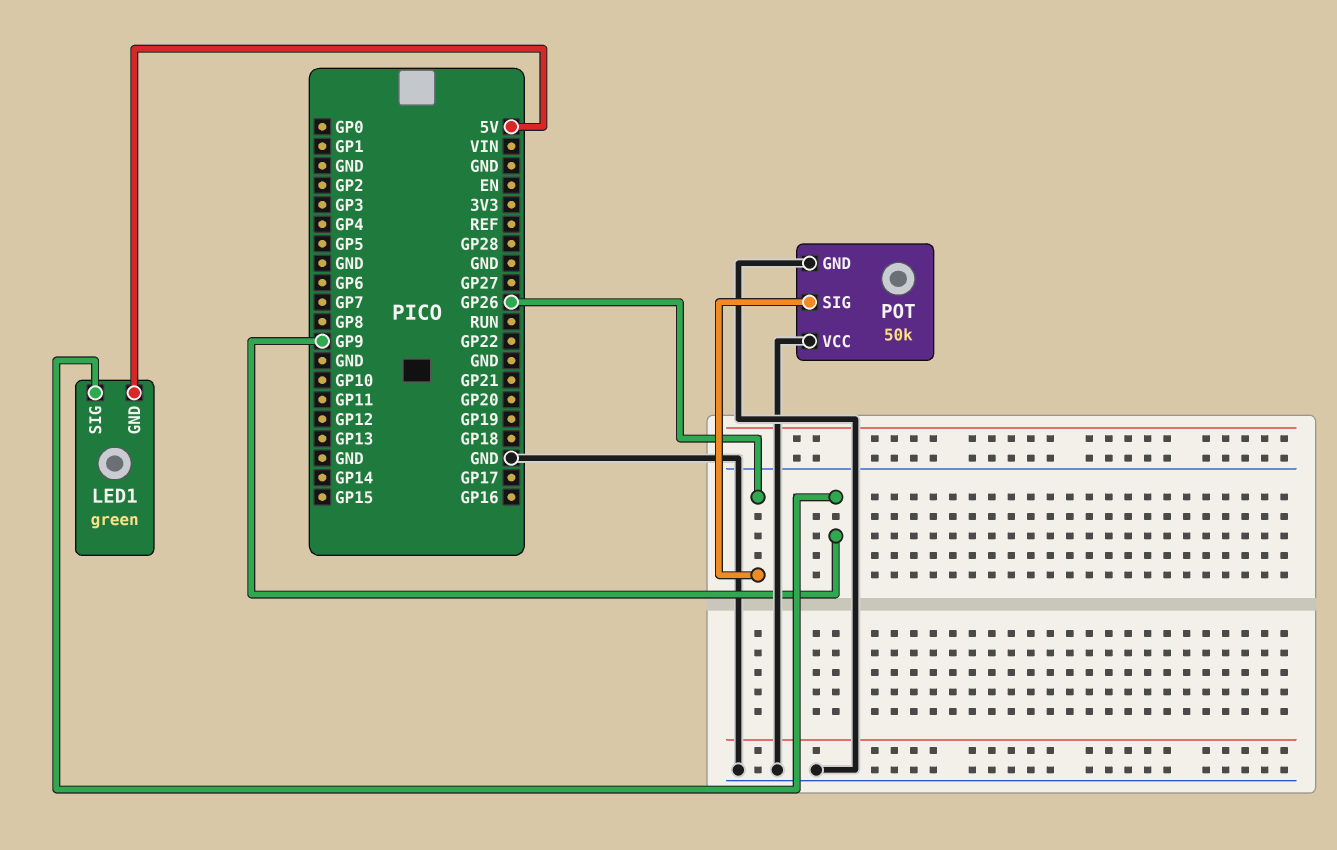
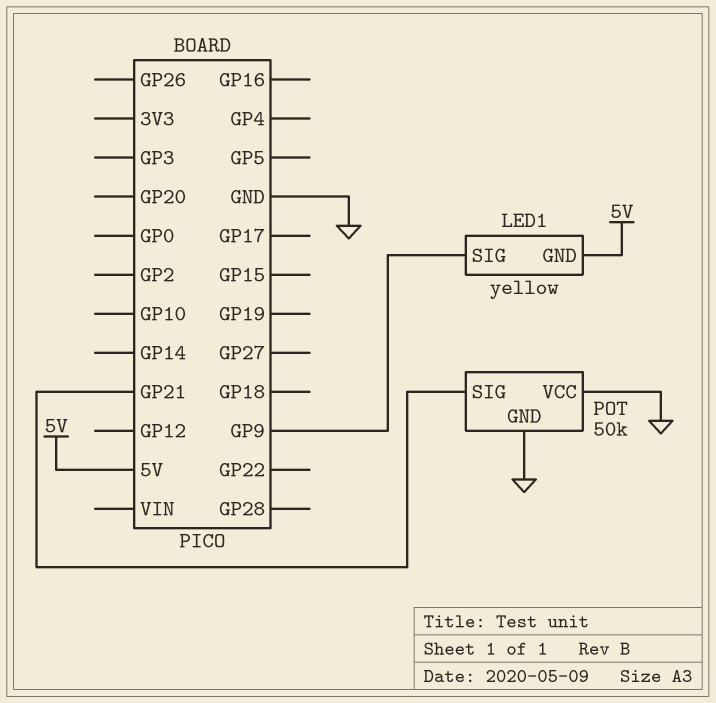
LED1: green -> yellow
POT pin SIG: GP26 -> GP21

